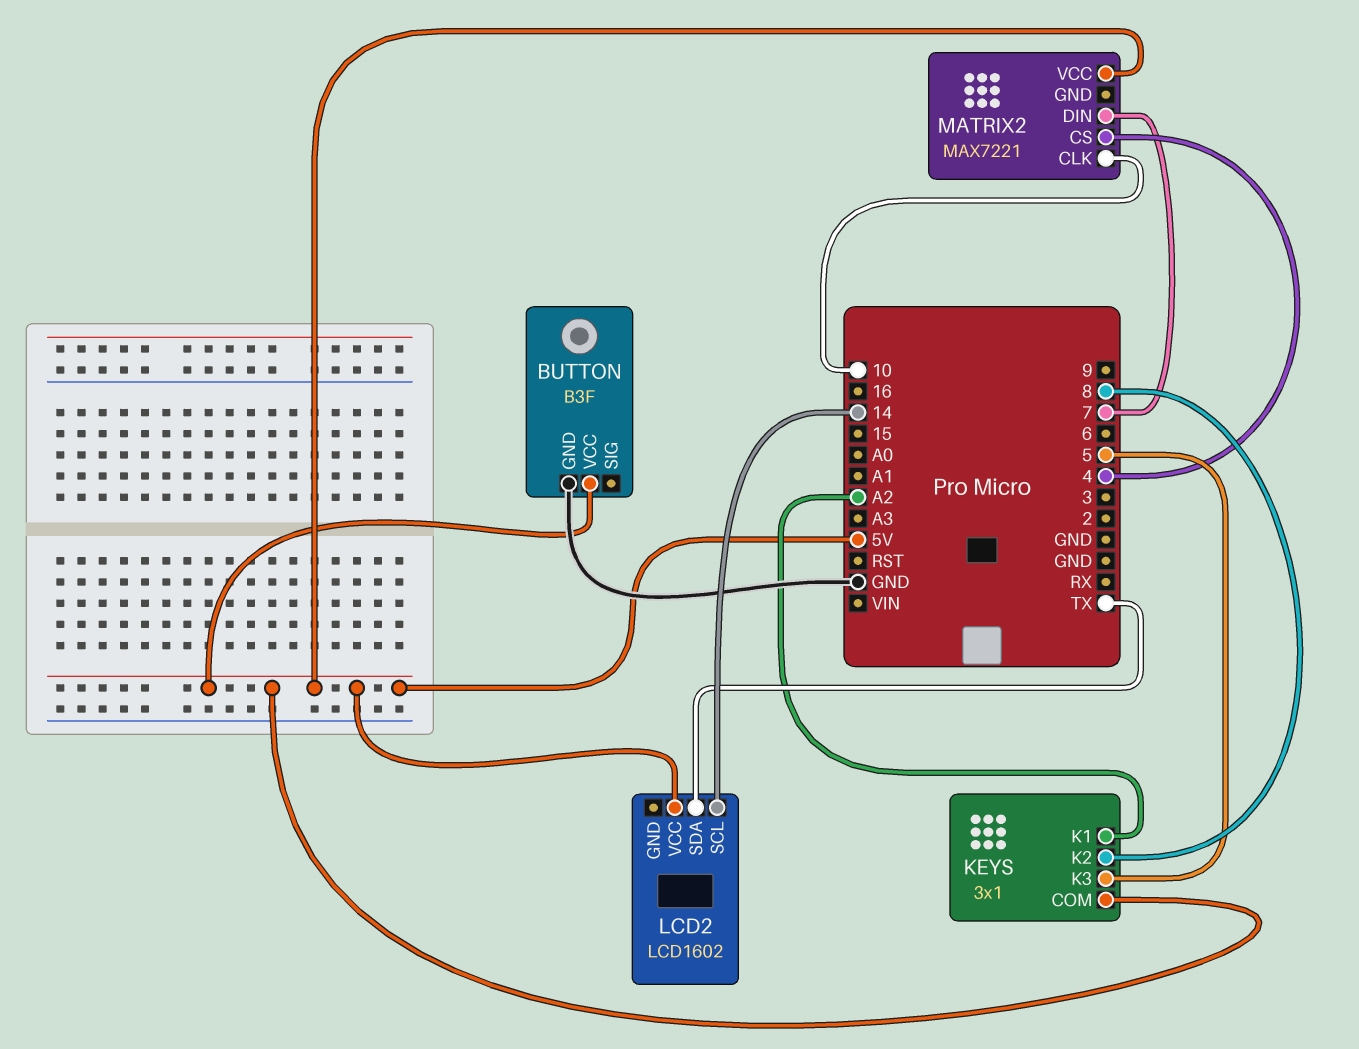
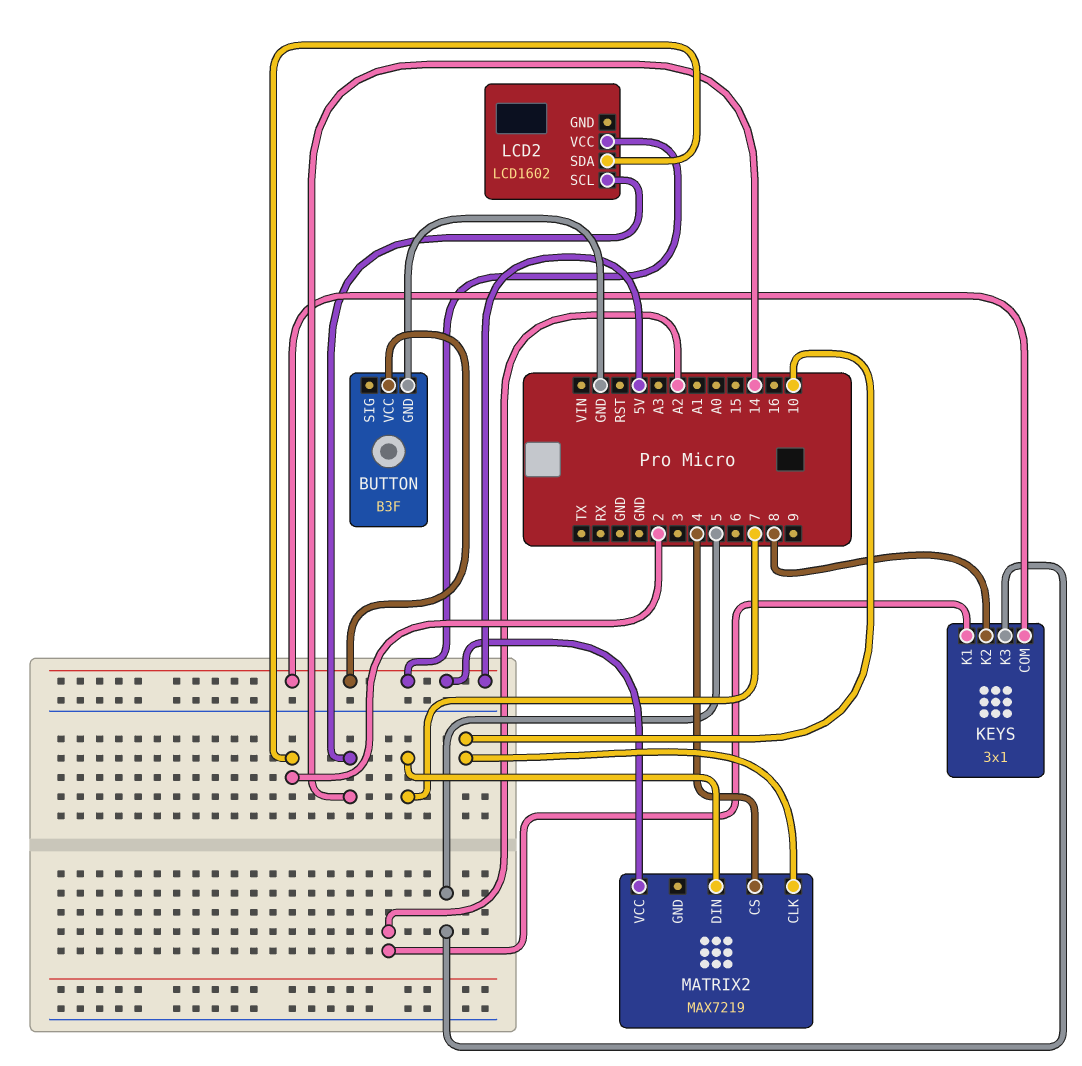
LCD2 pin SDA: TX -> 2
MATRIX2: MAX7221 -> MAX7219

